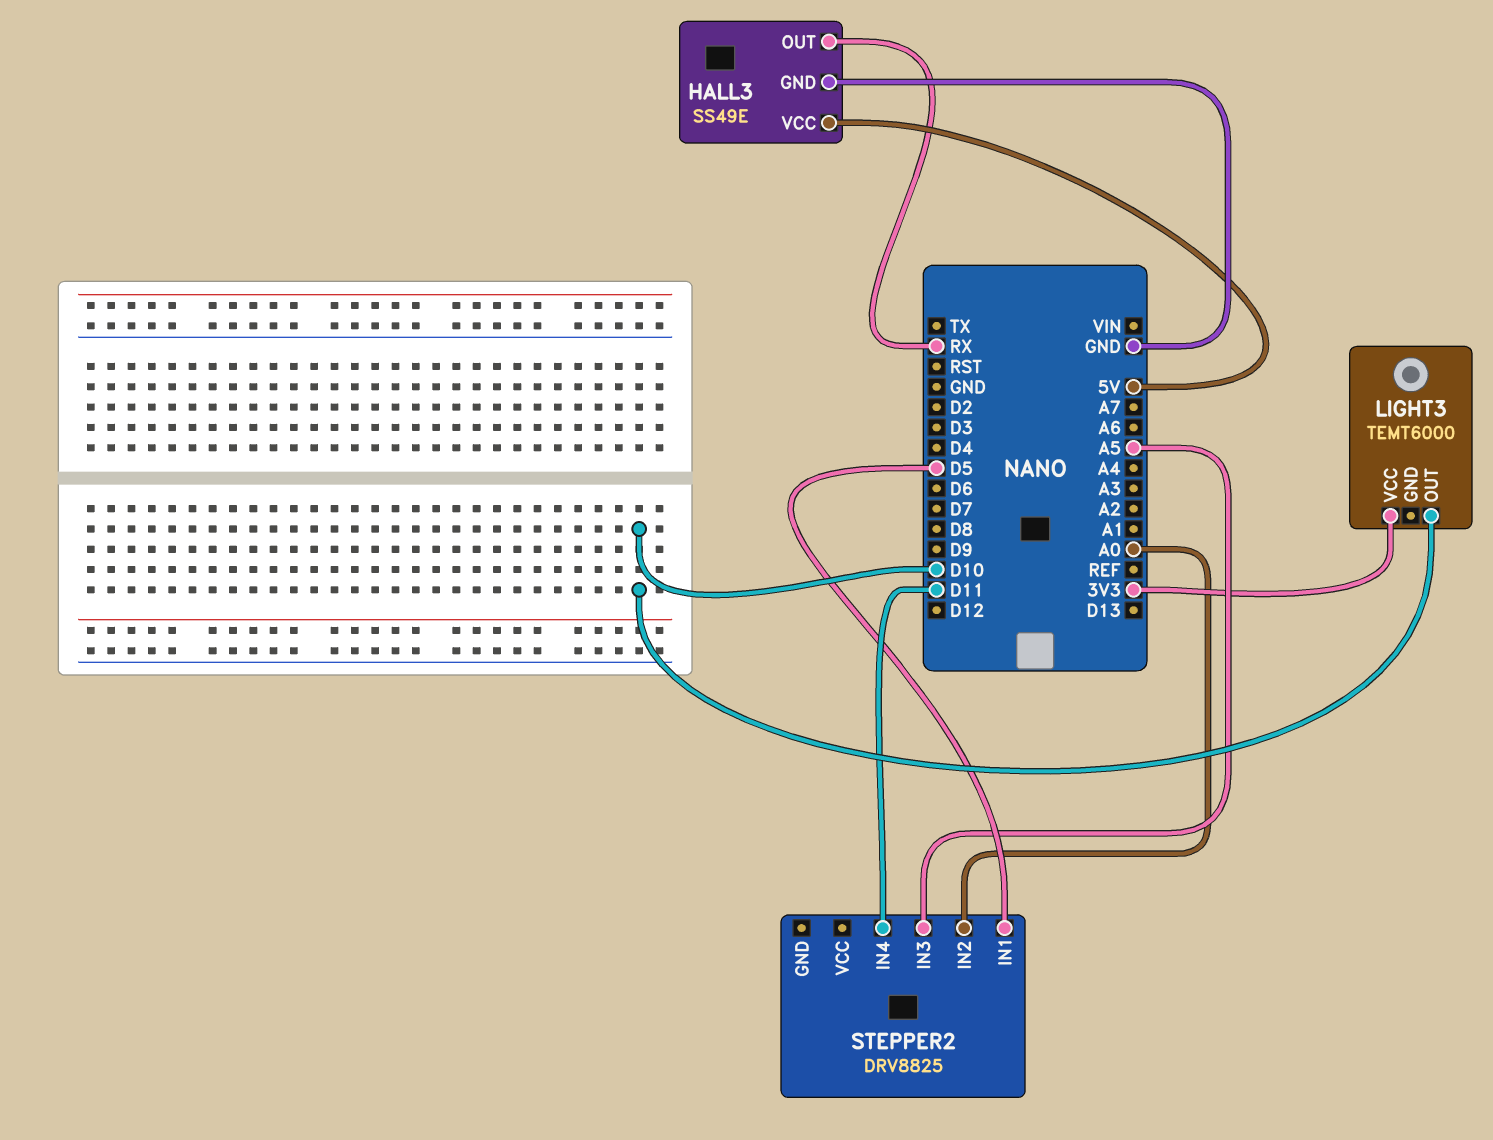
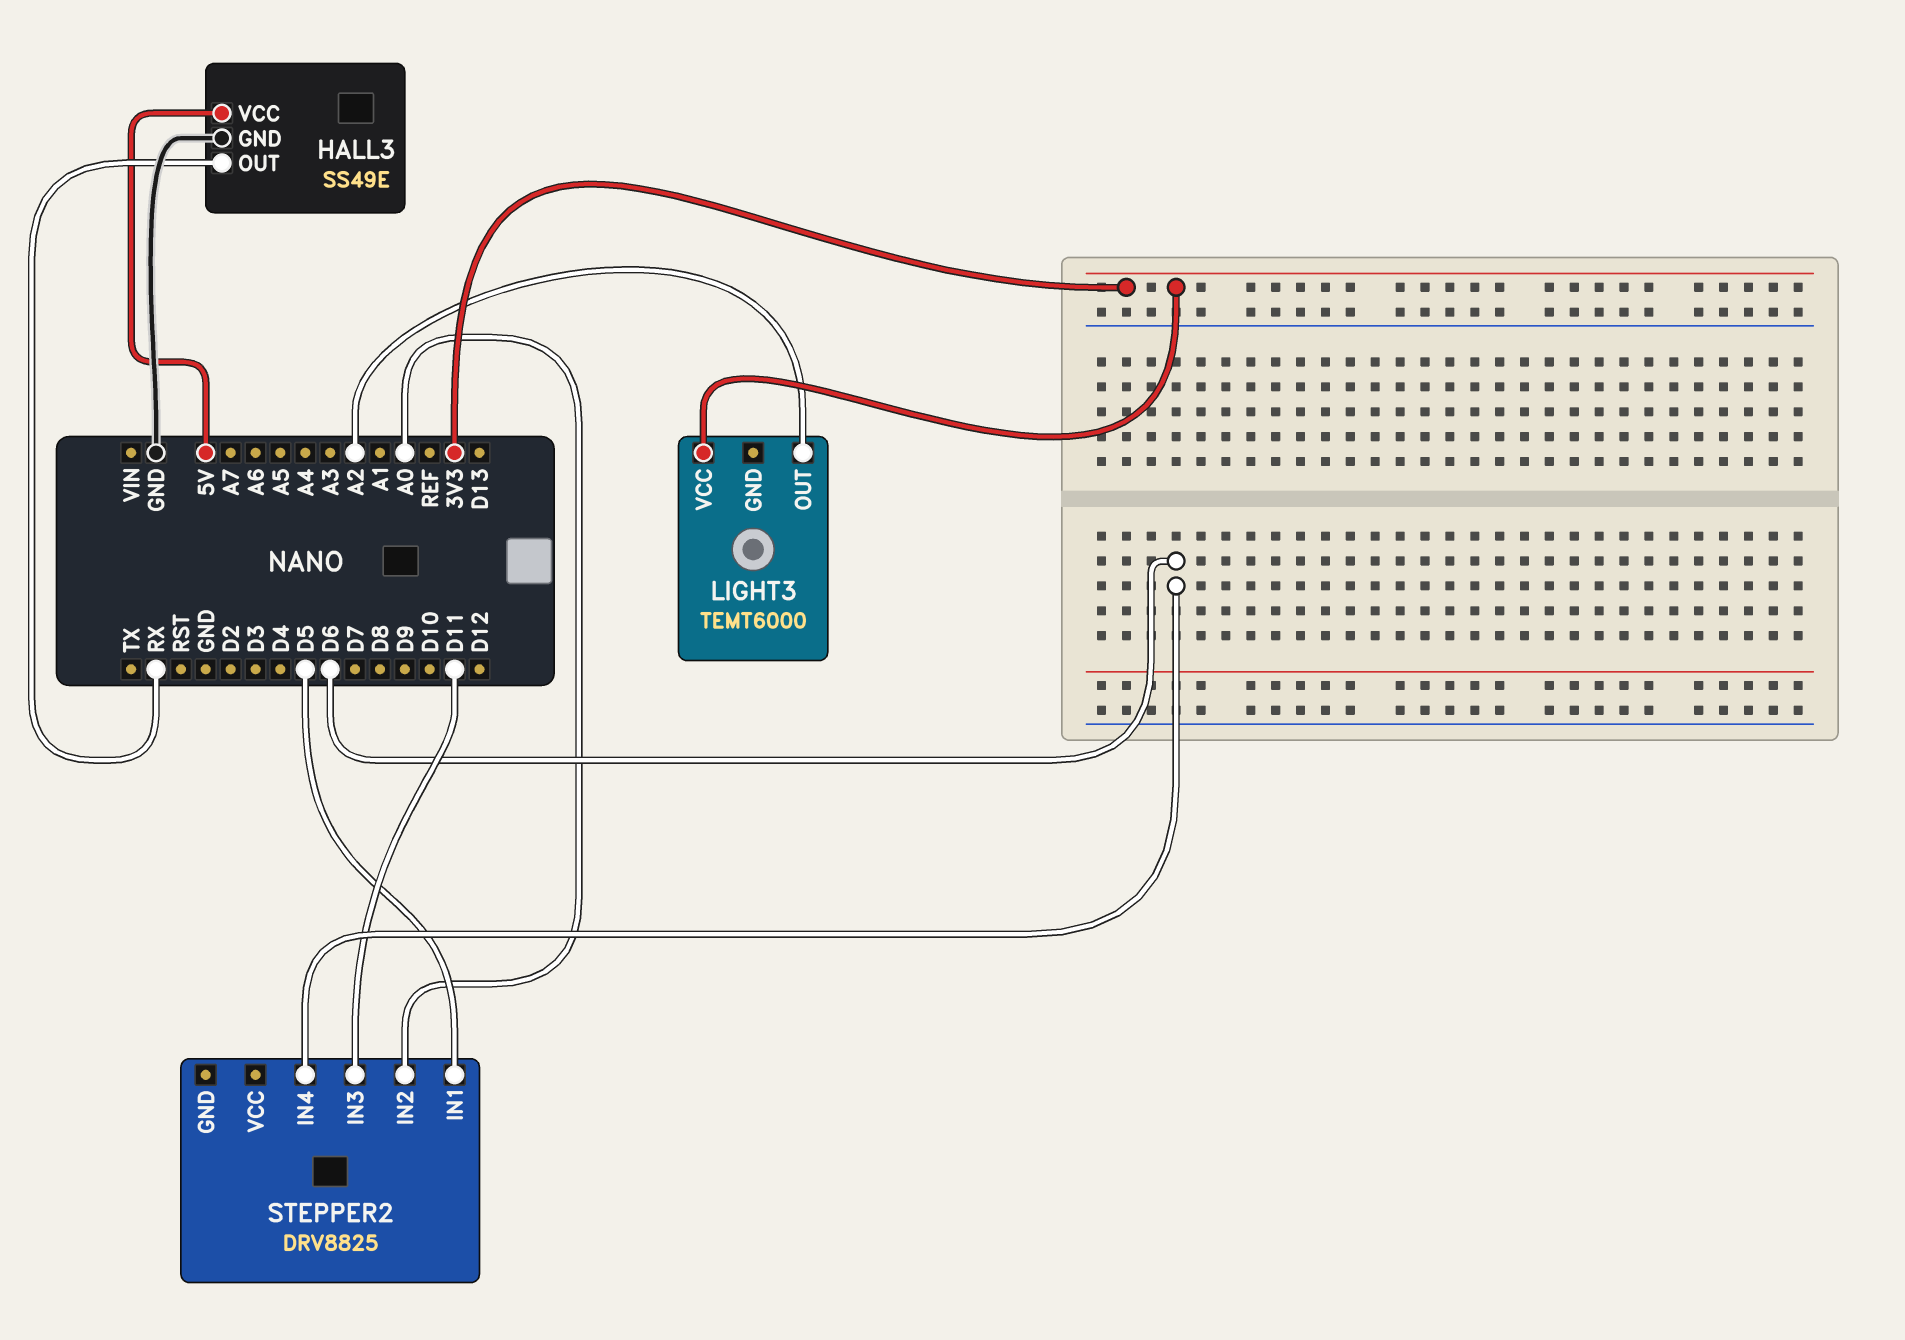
LIGHT3 pin OUT: D10 -> A2
STEPPER2 pin IN3: A5 -> D11
STEPPER2 pin IN4: D11 -> D6

